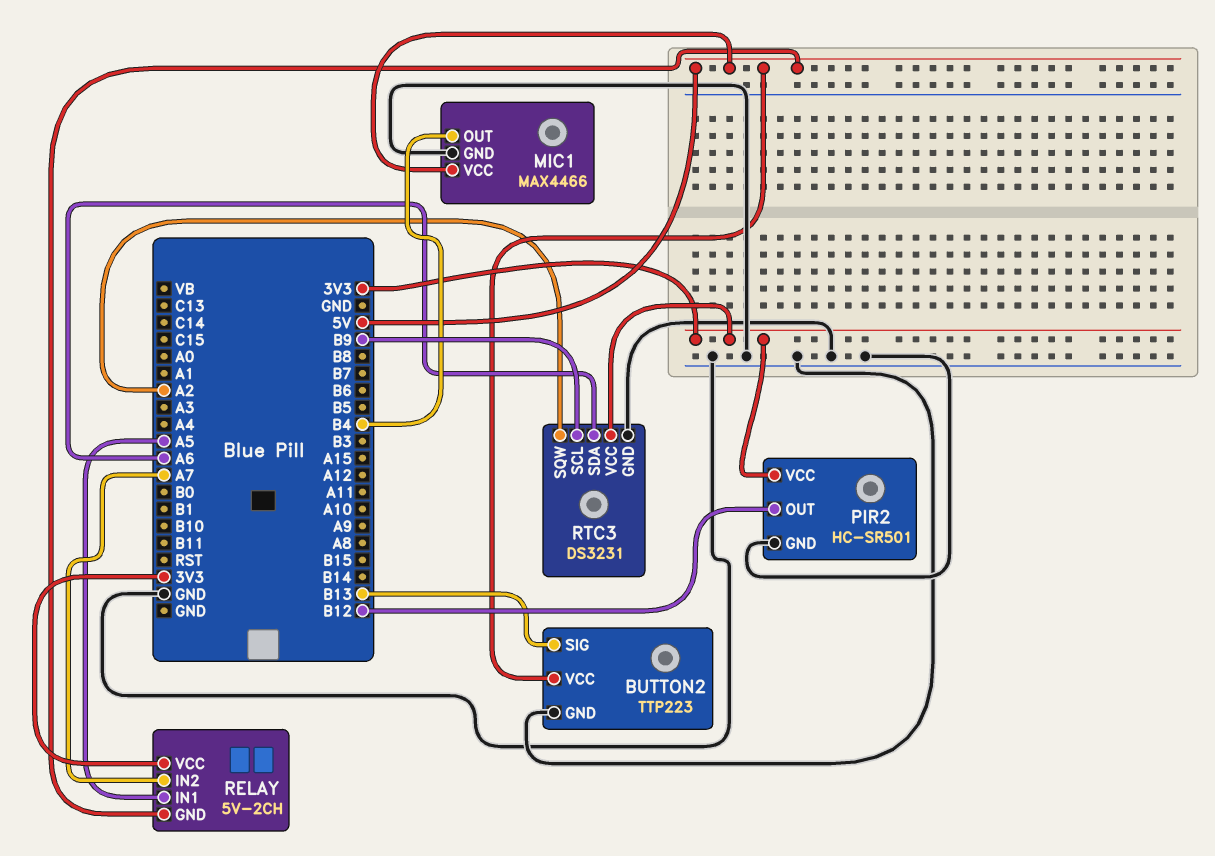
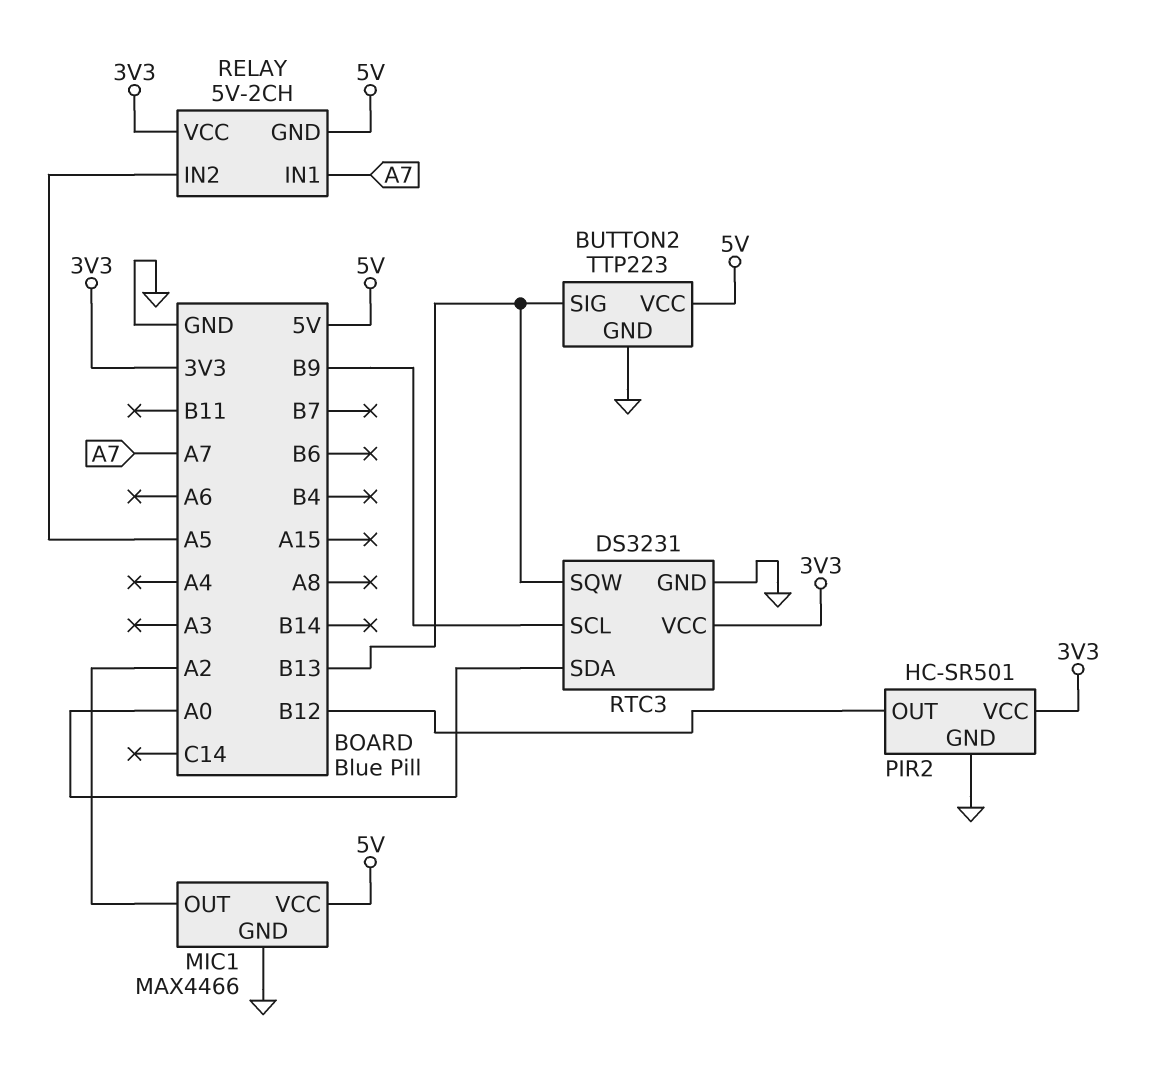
MIC1 pin OUT: B4 -> A2
RELAY pin IN1: A5 -> A7
RELAY pin IN2: A7 -> A5
RTC3 pin SDA: A6 -> A0
RTC3 pin SQW: A2 -> B13

